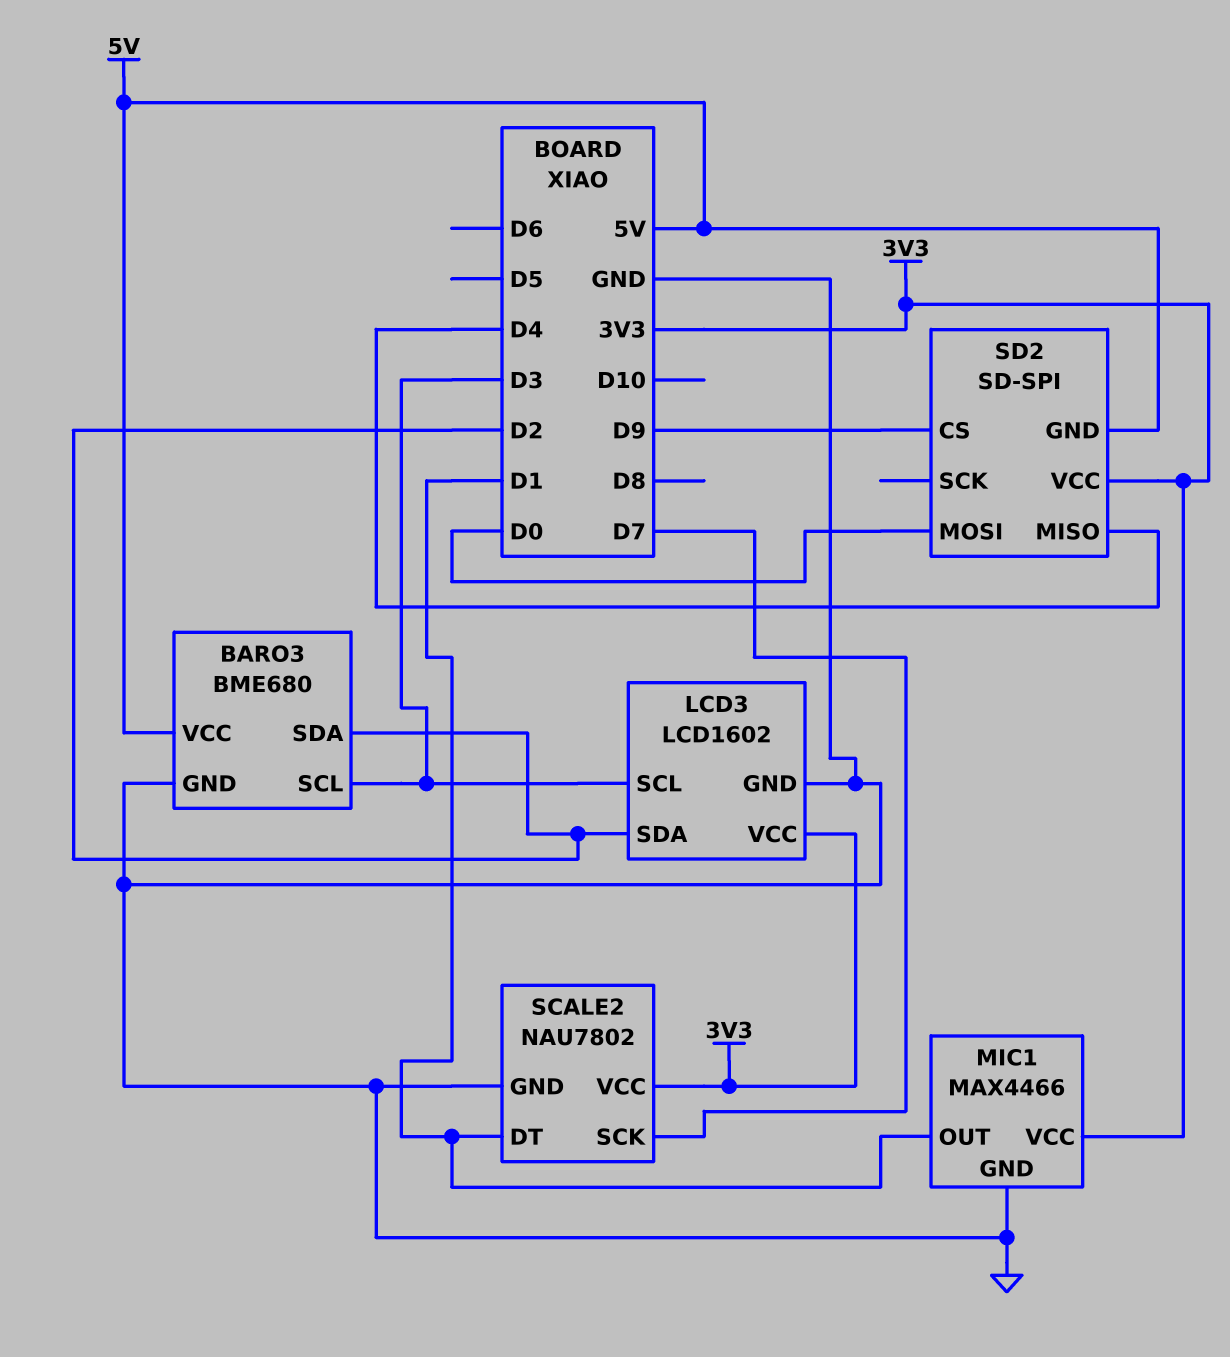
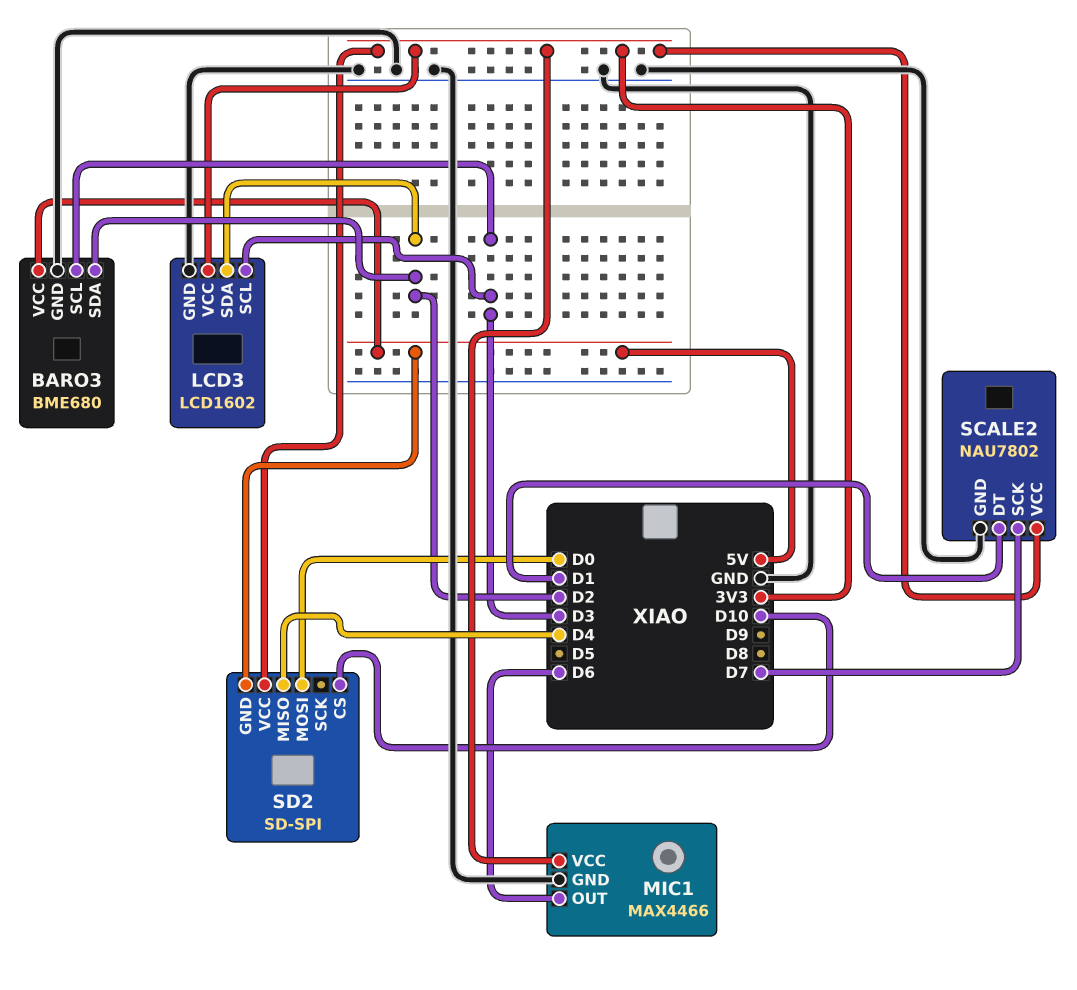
MIC1 pin OUT: D1 -> D6
SD2 pin CS: D9 -> D10

